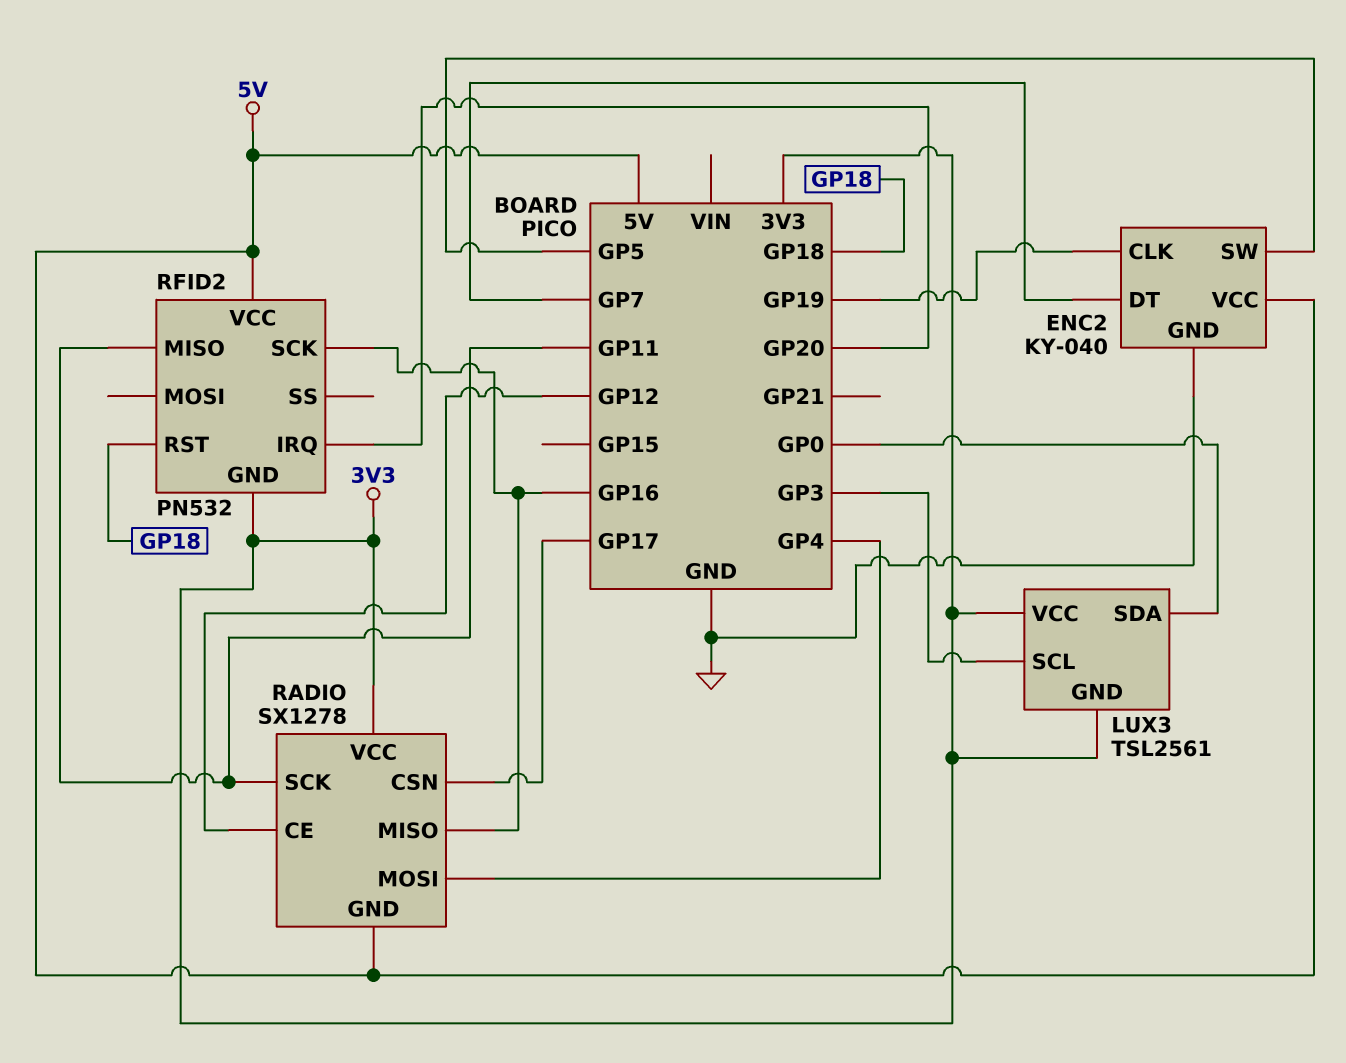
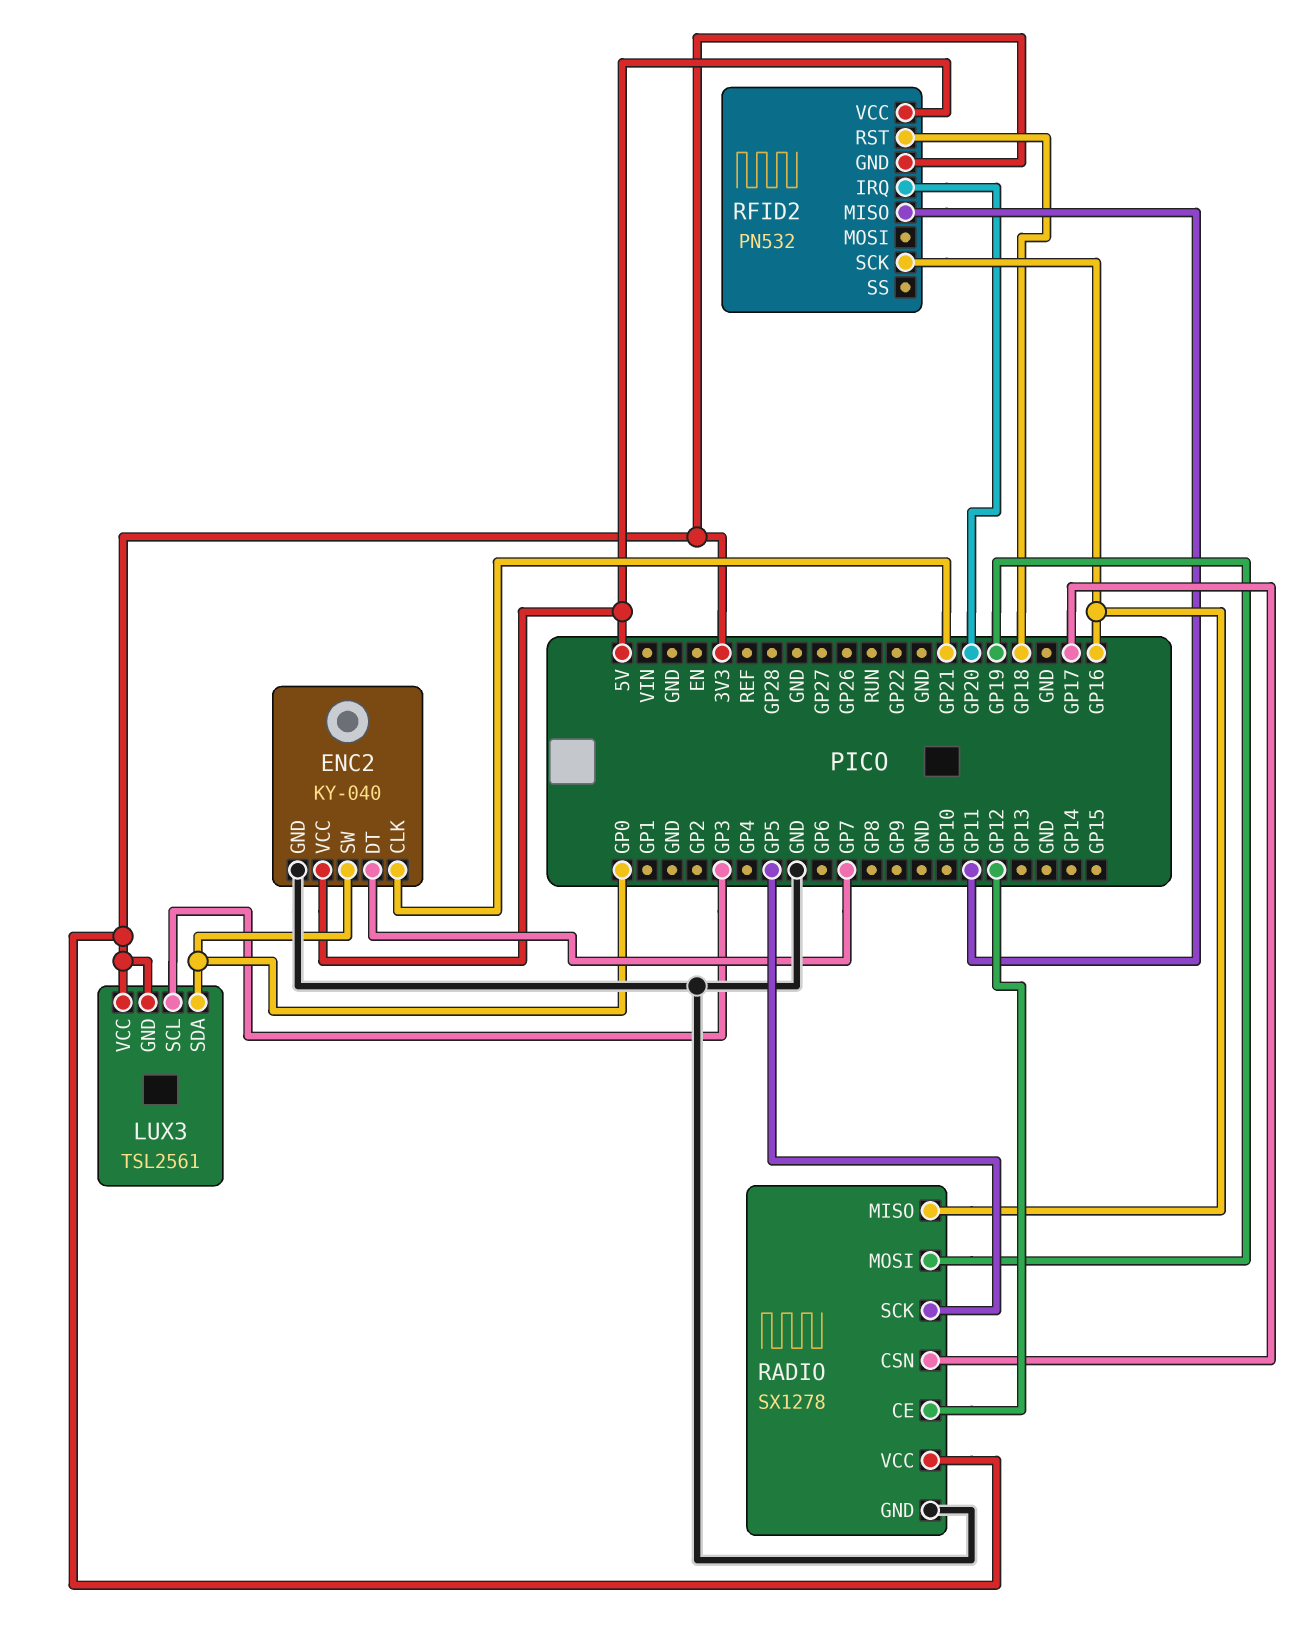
ENC2 pin CLK: GP19 -> GP21
ENC2 pin SW: GP5 -> GP0
RADIO pin GND: 5V -> GND
RADIO pin MOSI: GP4 -> GP19
RADIO pin SCK: GP11 -> GP5

